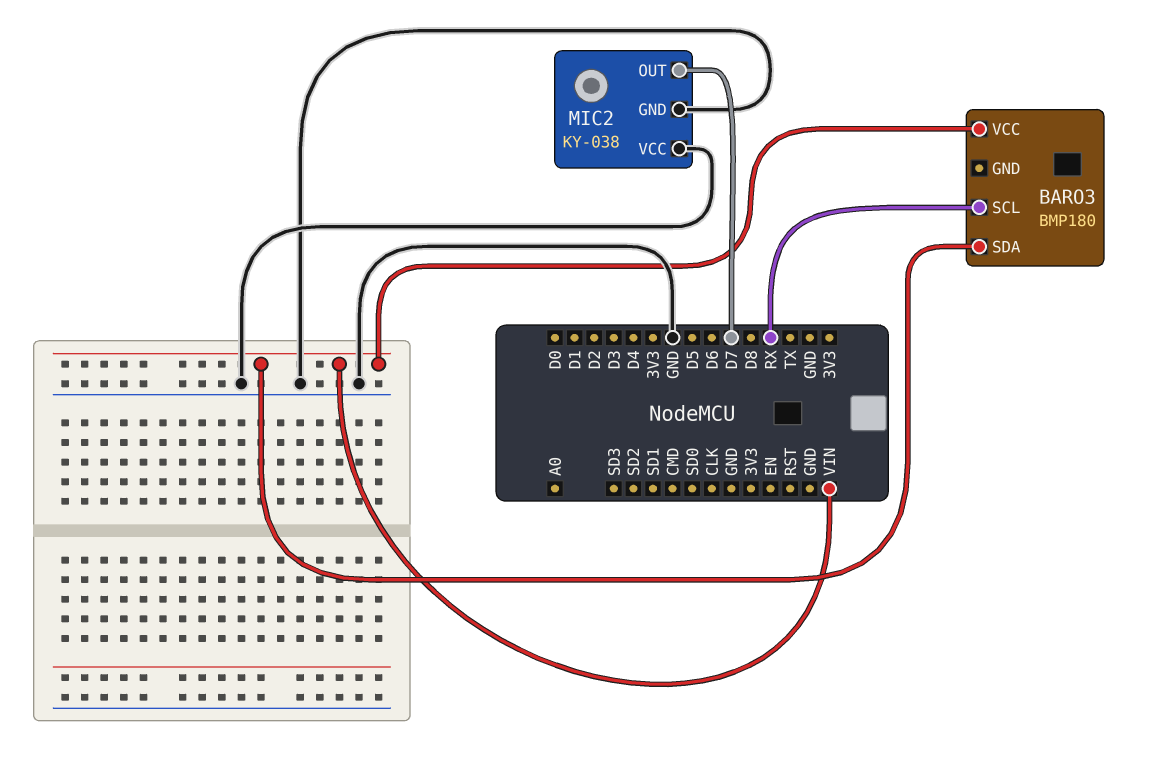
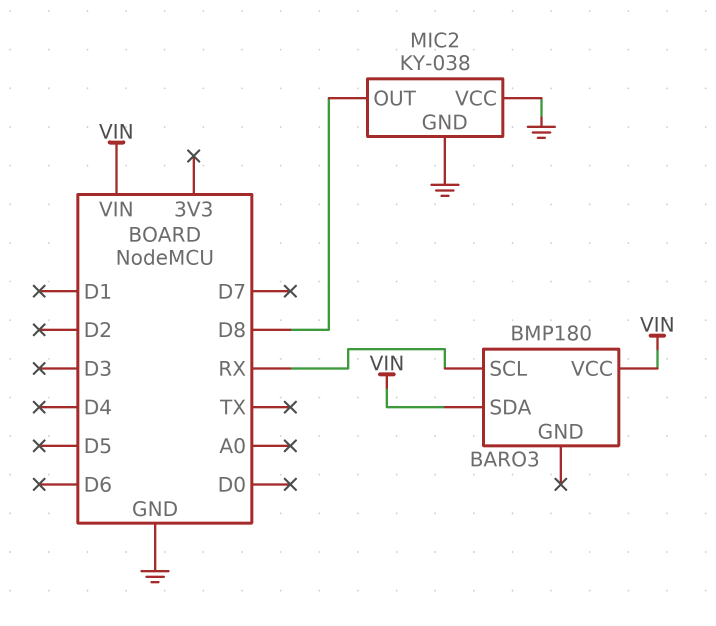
MIC2 pin OUT: D7 -> D8

